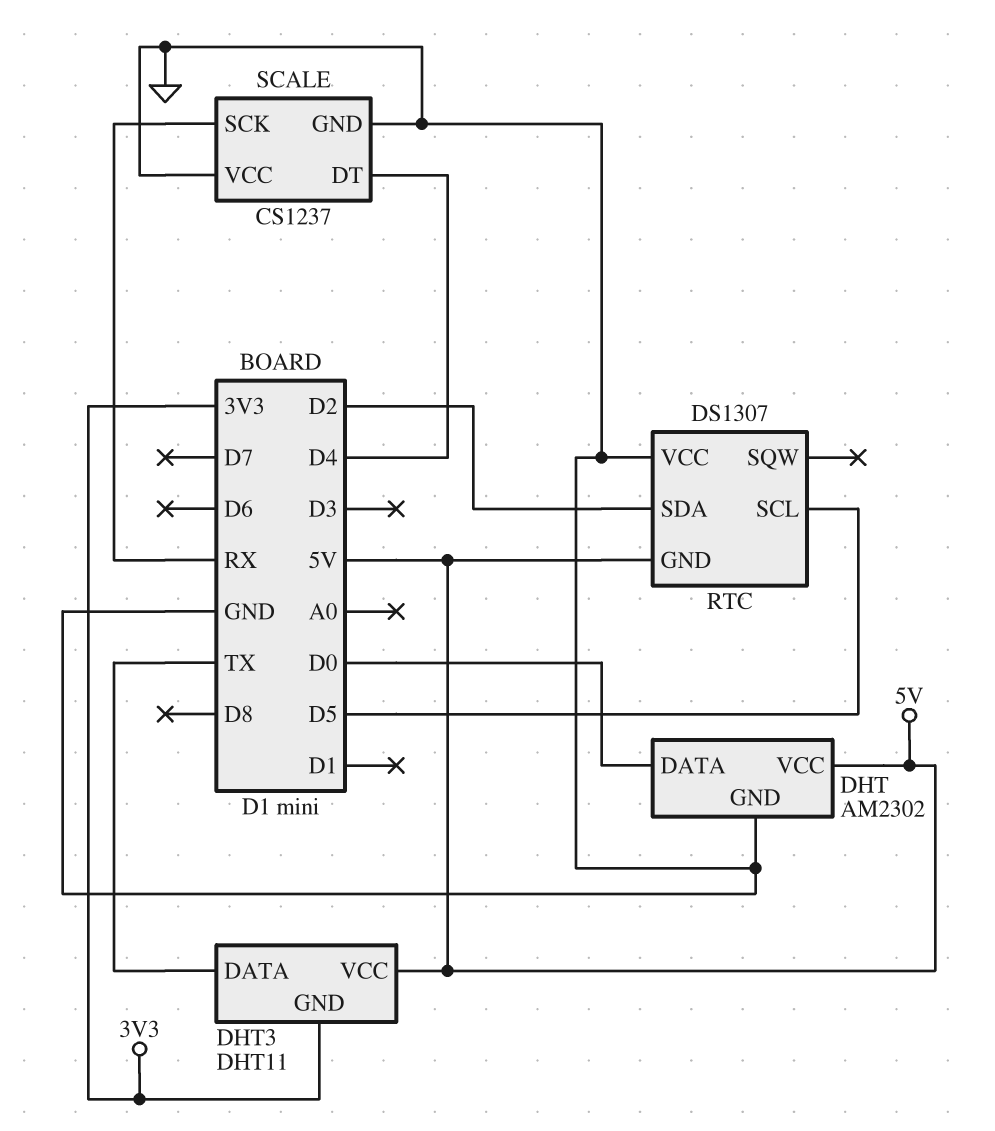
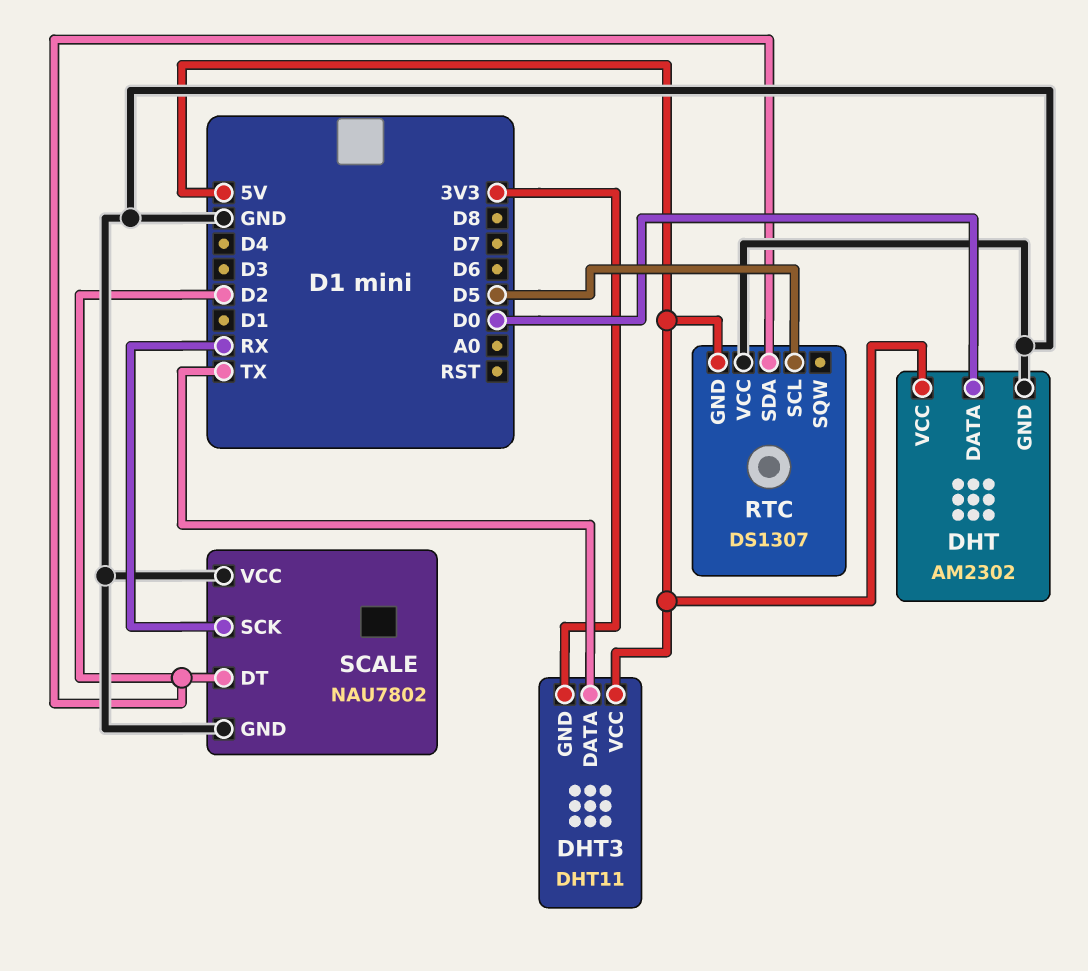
SCALE: CS1237 -> NAU7802
SCALE pin DT: D4 -> D2

